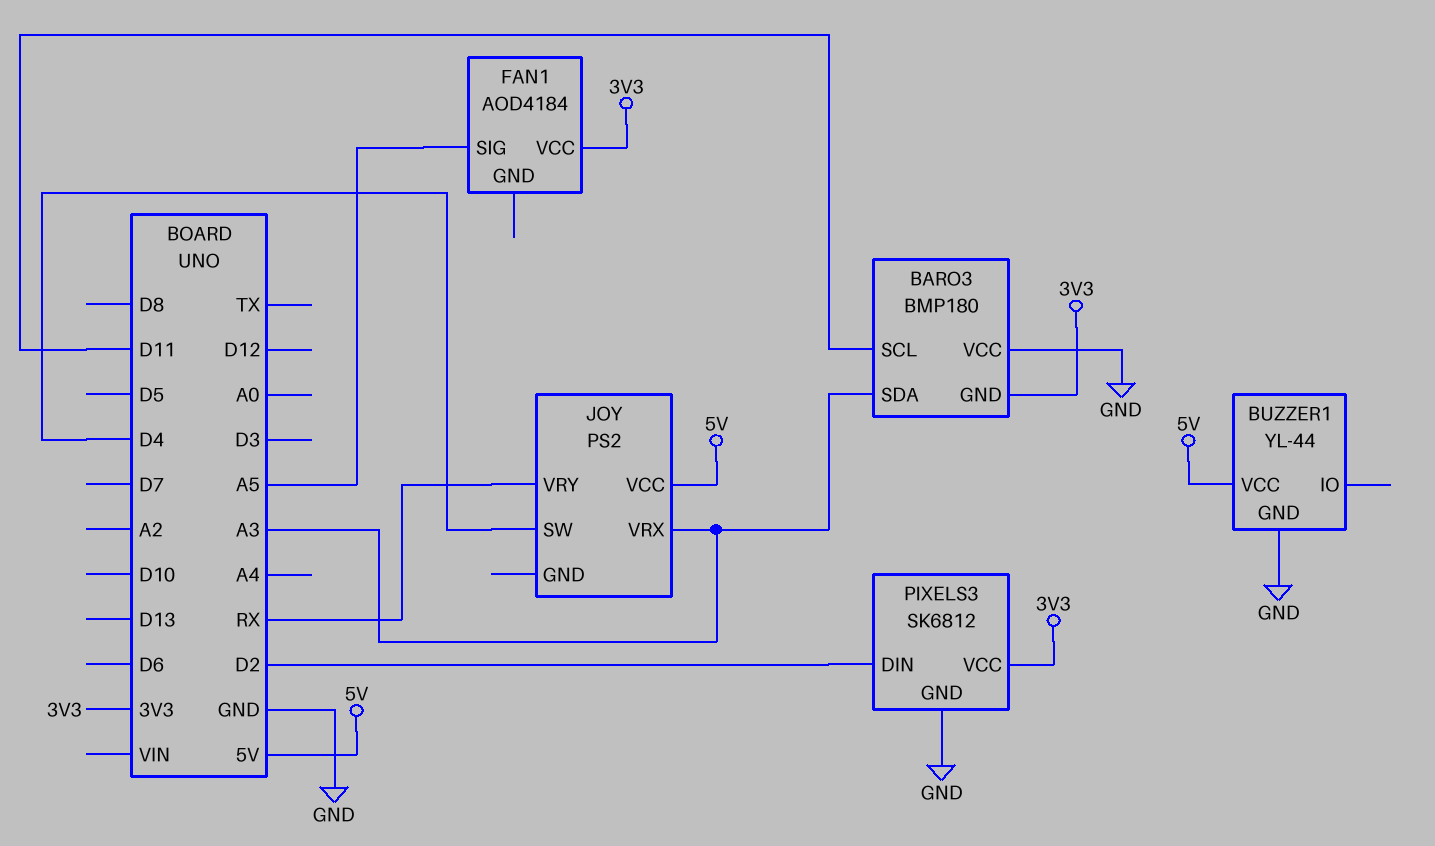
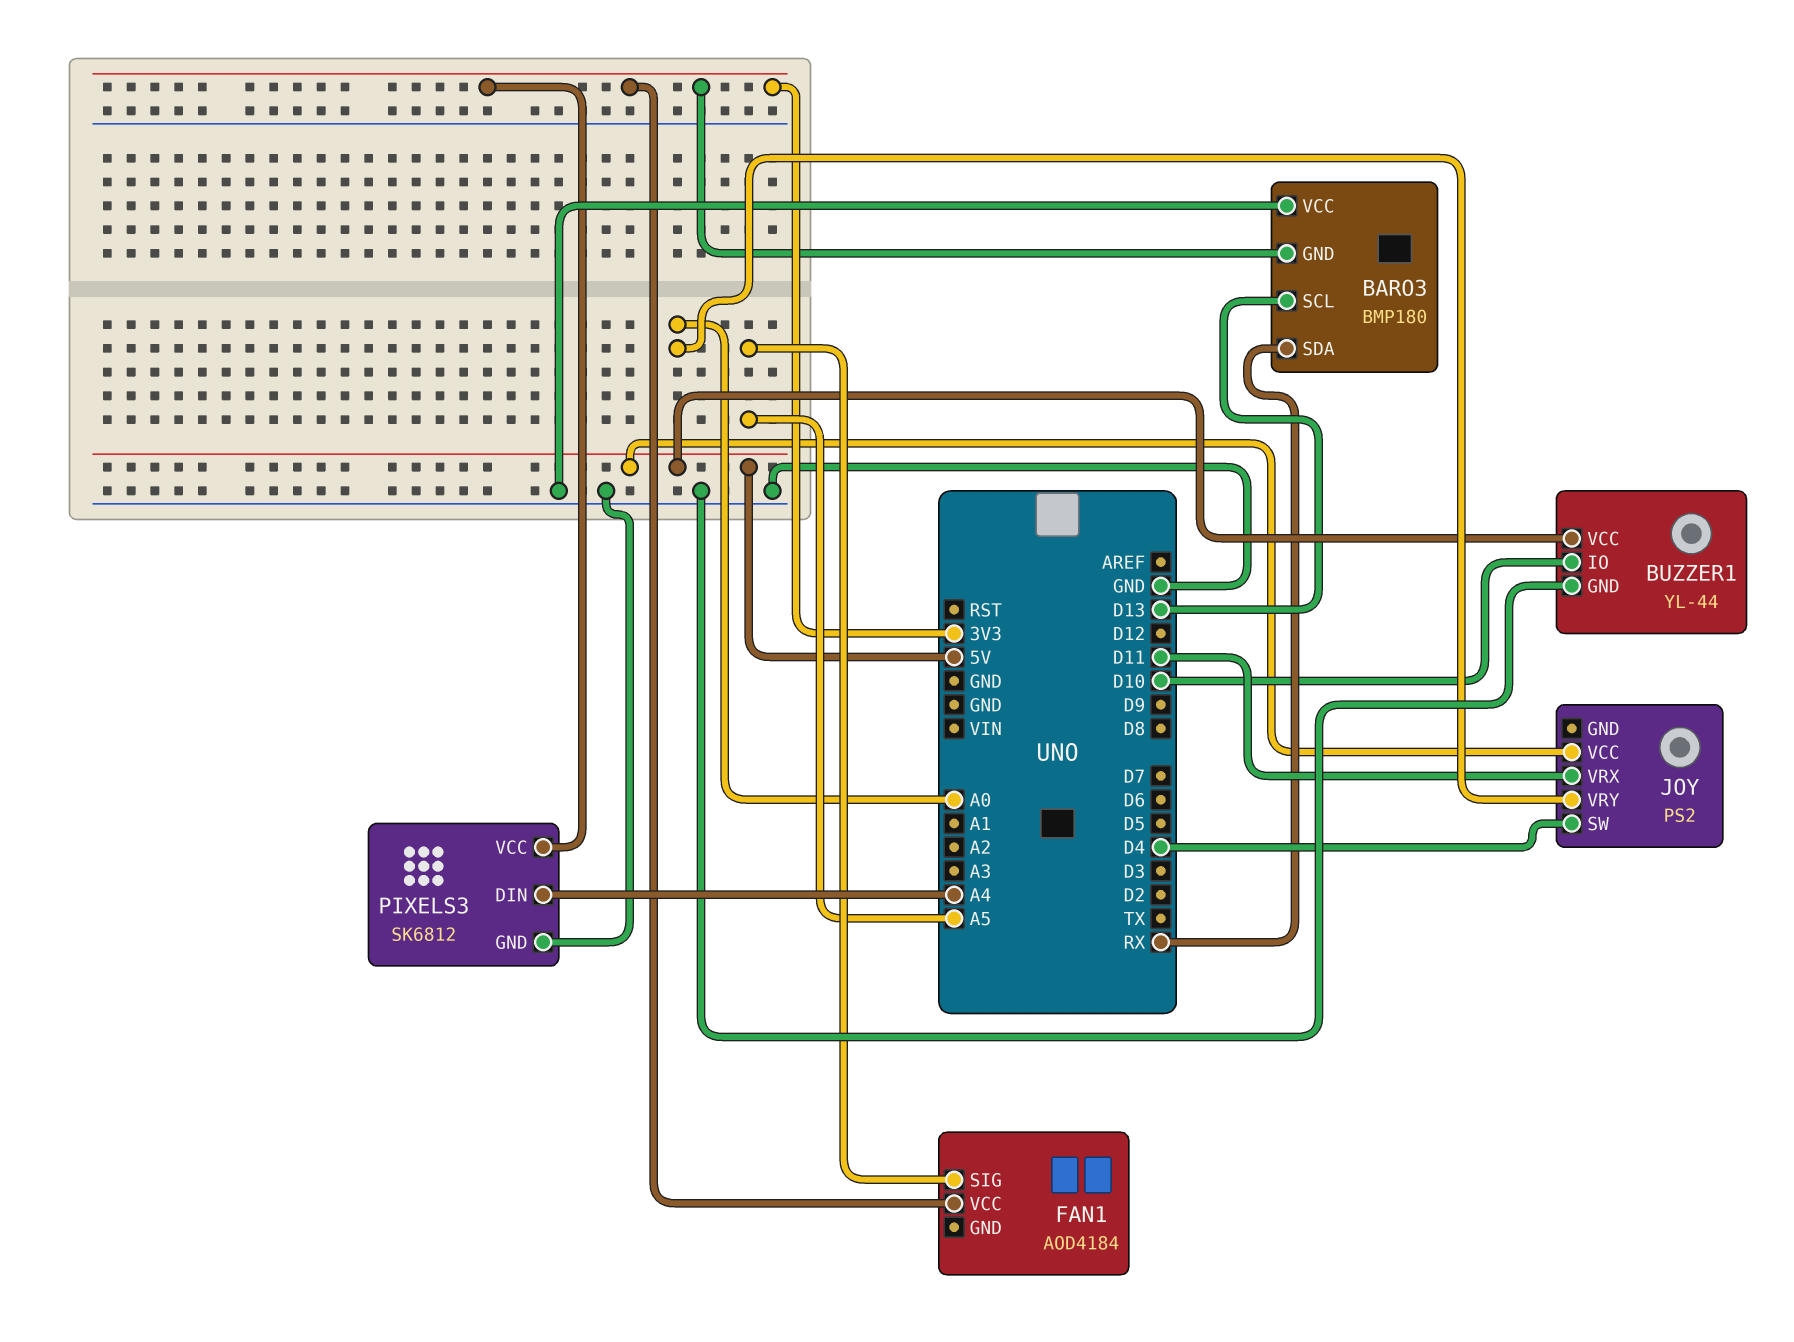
BARO3 pin SCL: D11 -> D13
BARO3 pin SDA: A3 -> RX
BUZZER1 pin IO: none -> D10
JOY pin VRX: A3 -> D11
JOY pin VRY: RX -> A0
PIXELS3 pin DIN: D2 -> A4

